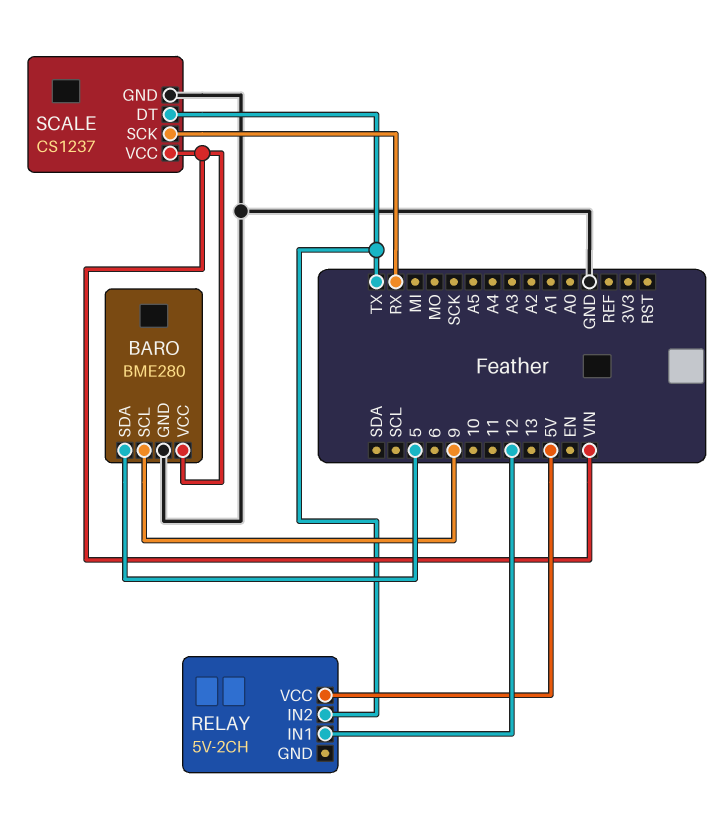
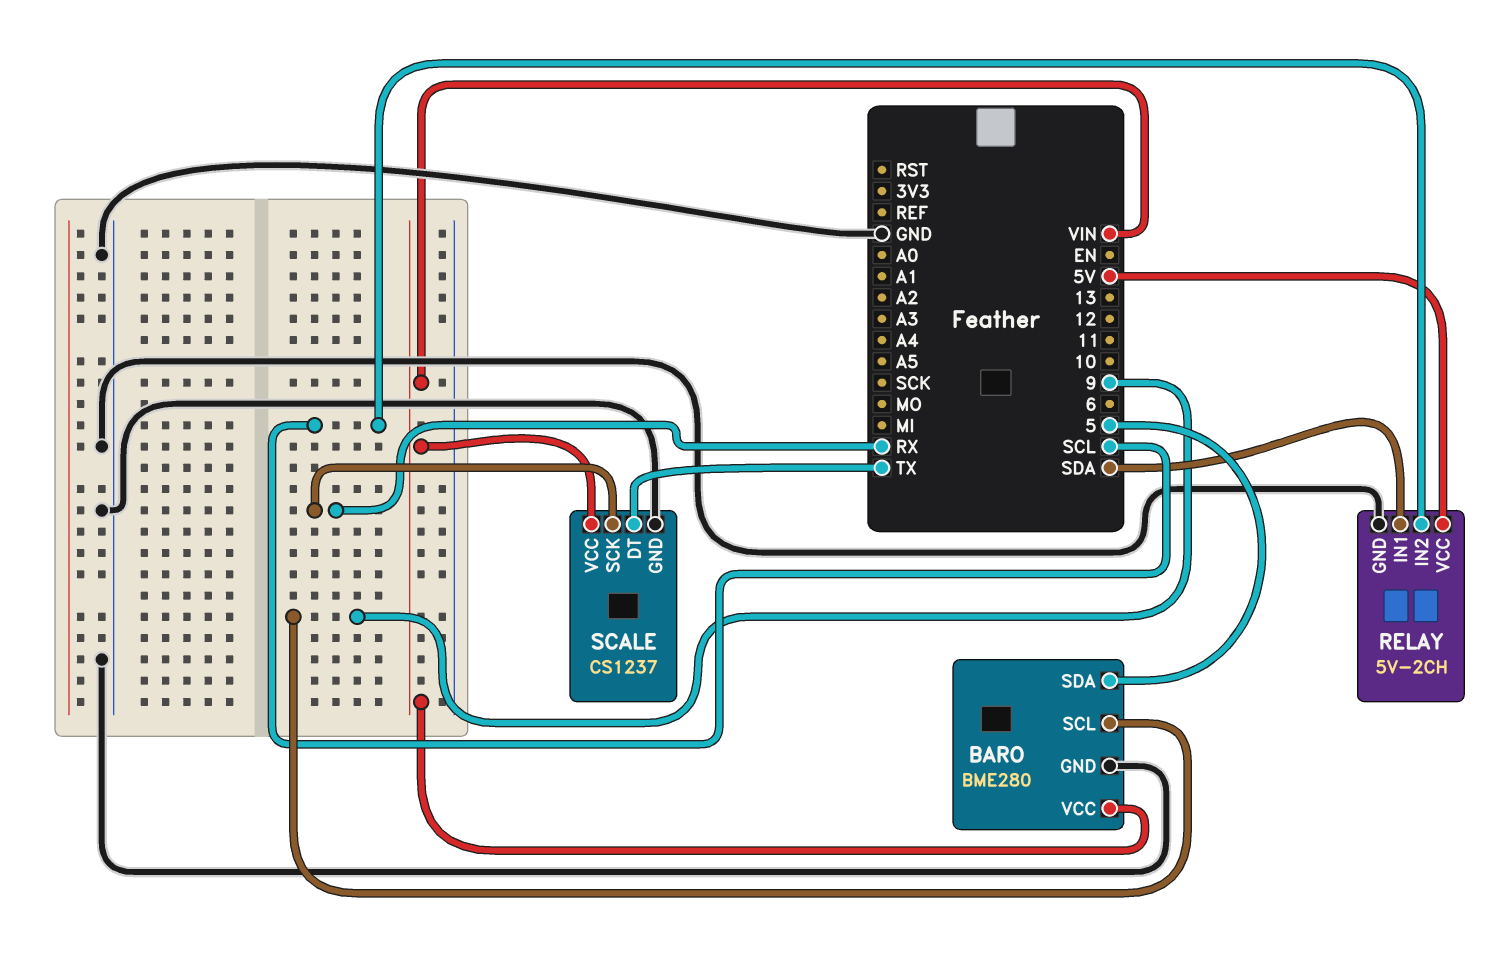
RELAY pin GND: none -> GND
RELAY pin IN1: 12 -> SDA
RELAY pin IN2: TX -> SCL

